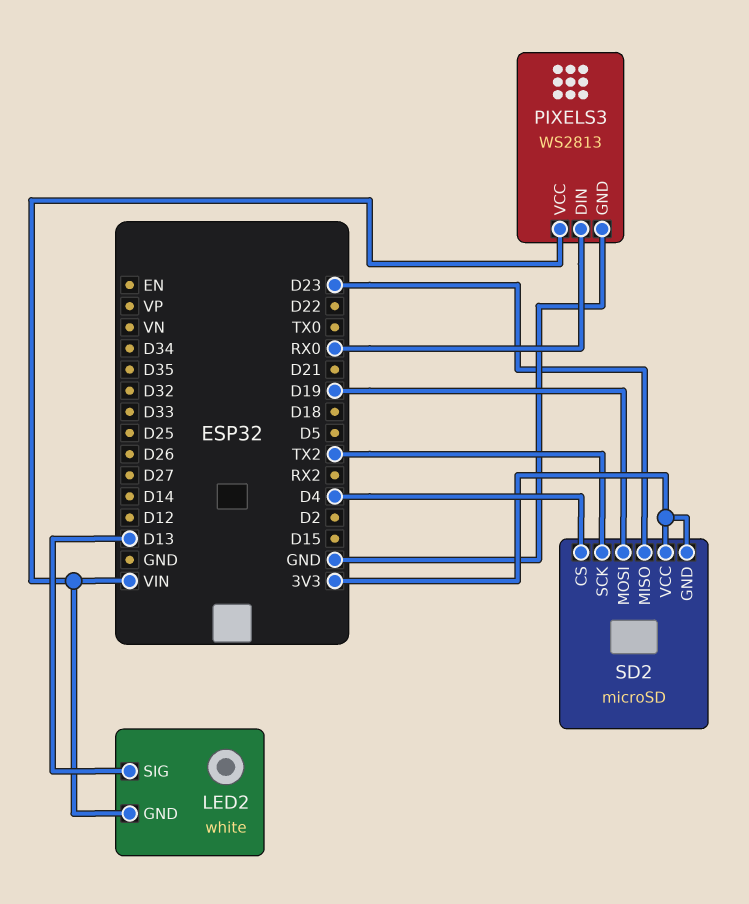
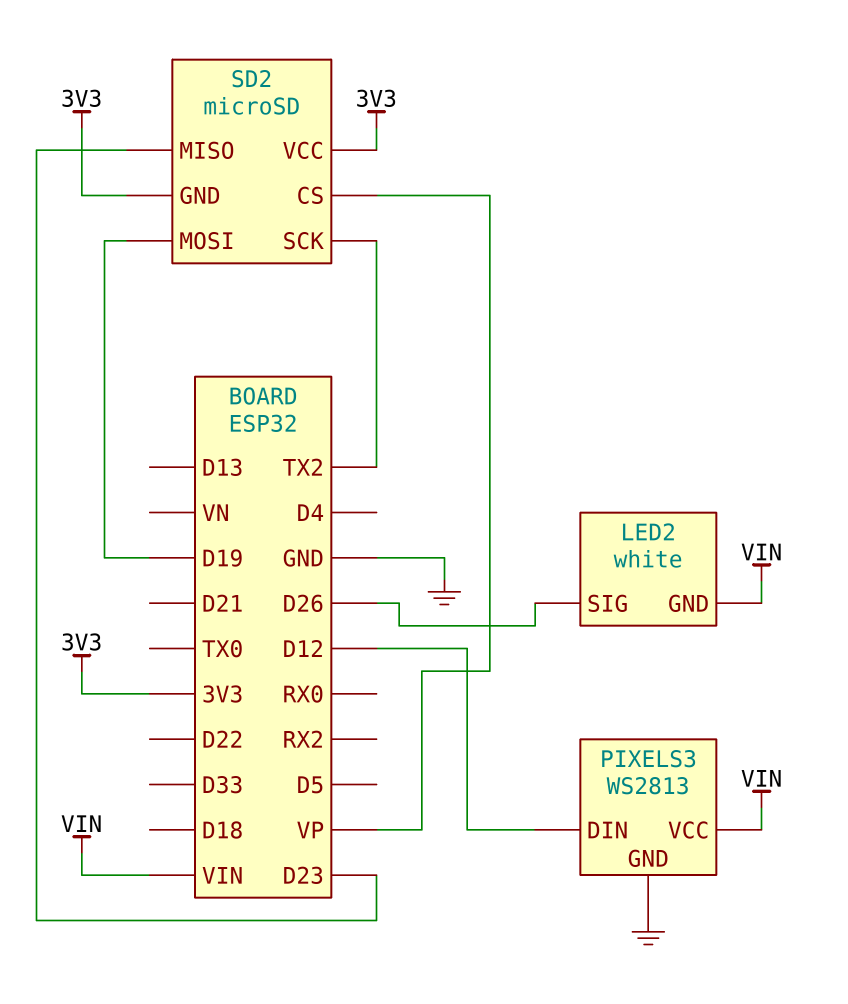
LED2 pin SIG: D13 -> D26
PIXELS3 pin DIN: RX0 -> D12
SD2 pin CS: D4 -> VP

